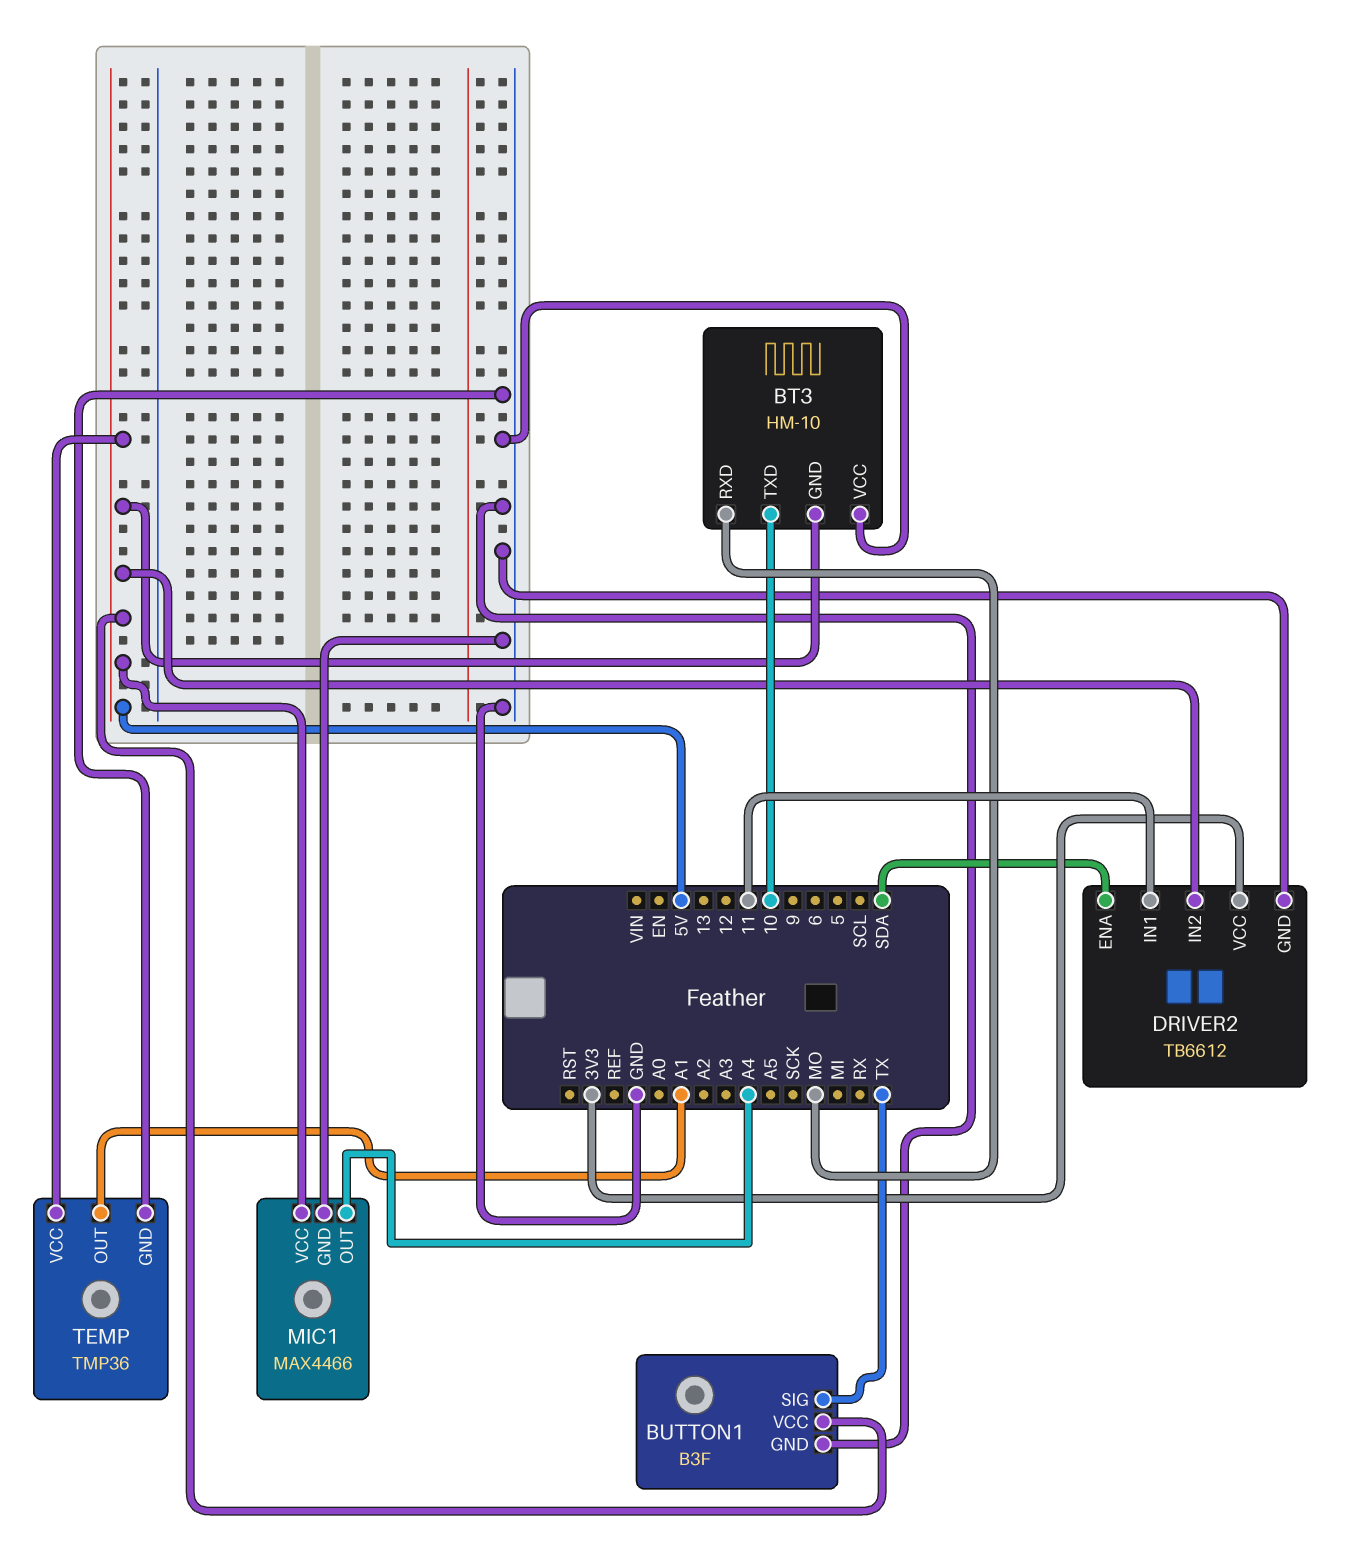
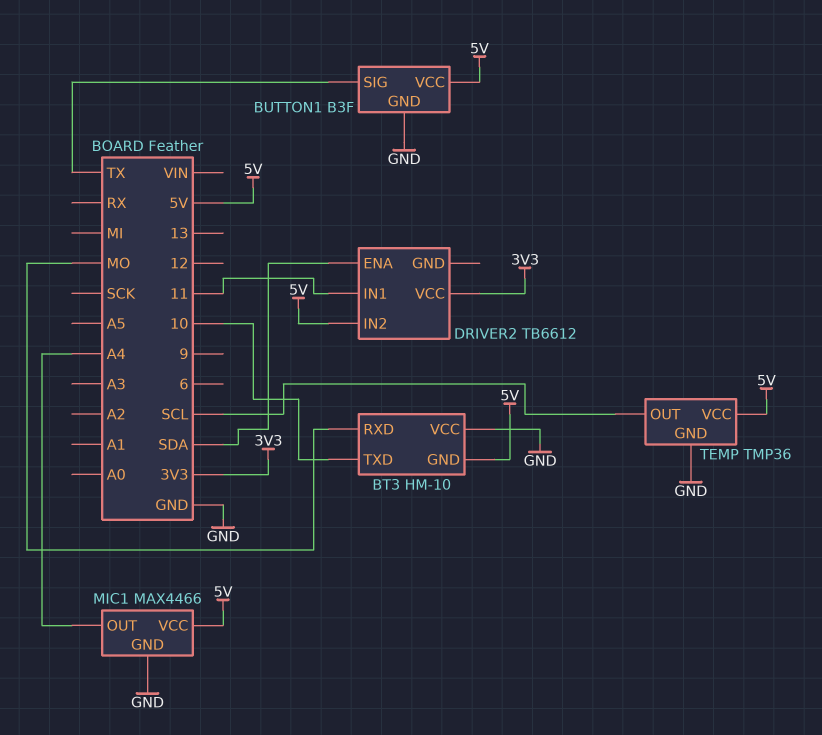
DRIVER2 pin GND: GND -> none
TEMP pin OUT: A1 -> SCL

